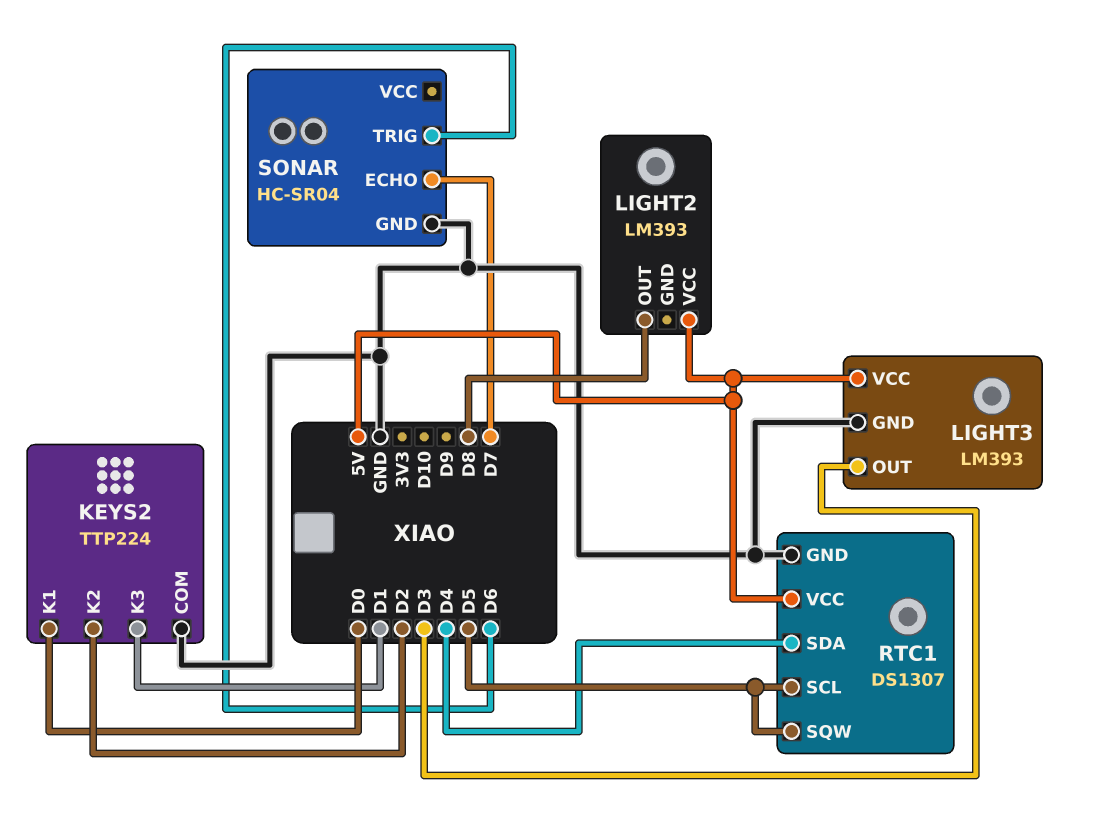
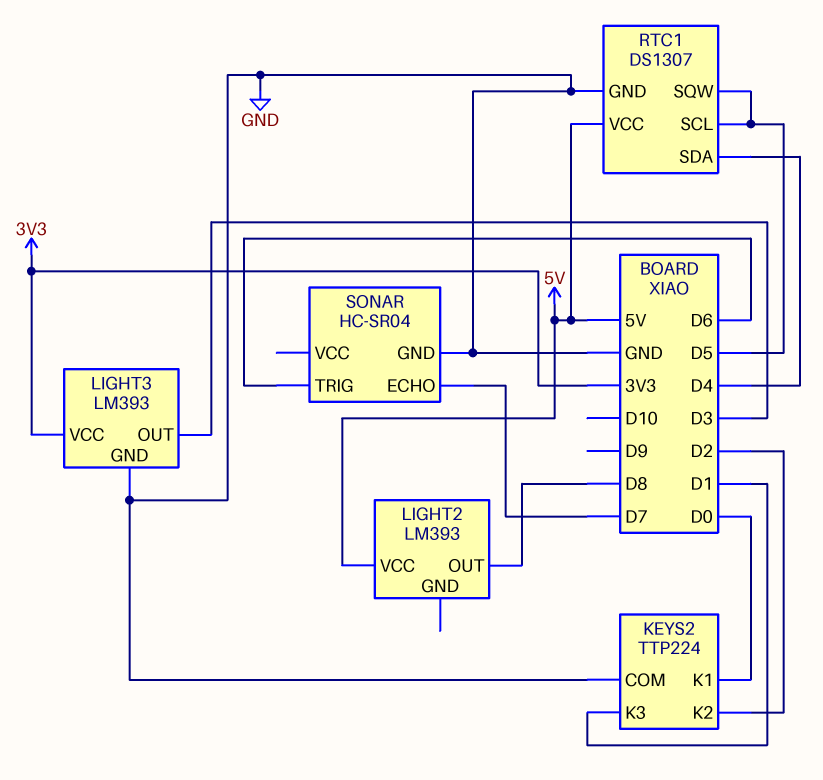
LIGHT3 pin VCC: 5V -> 3V3

